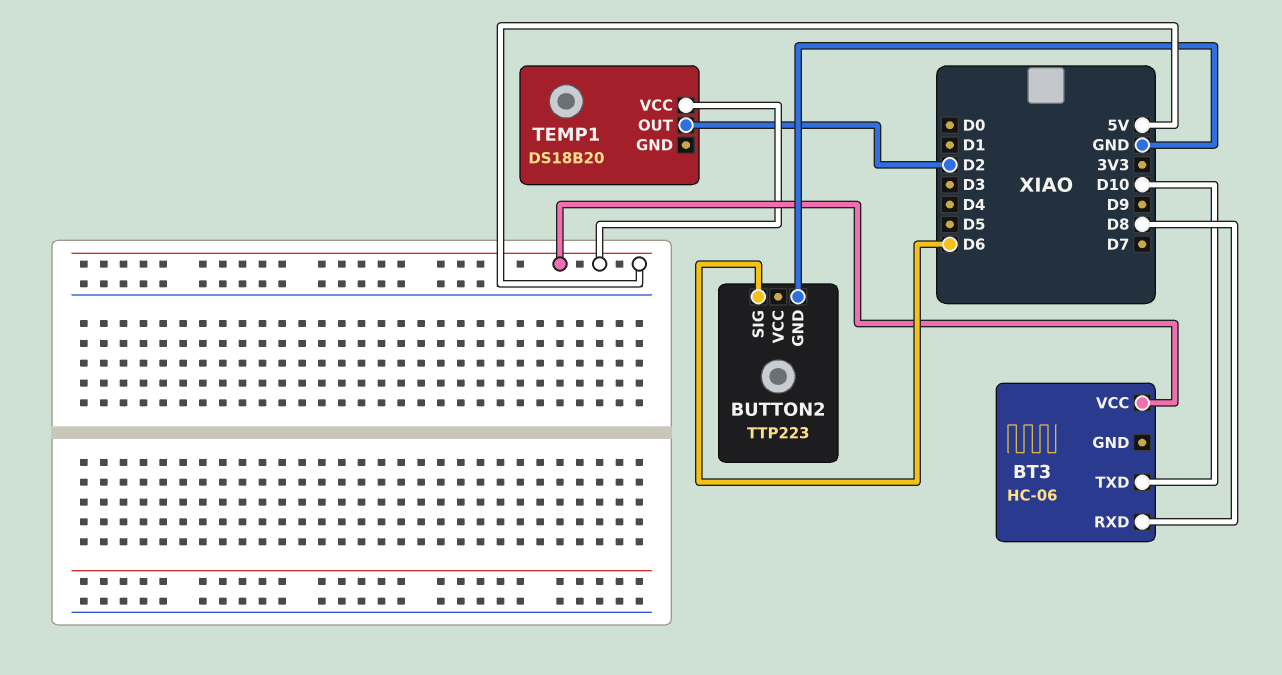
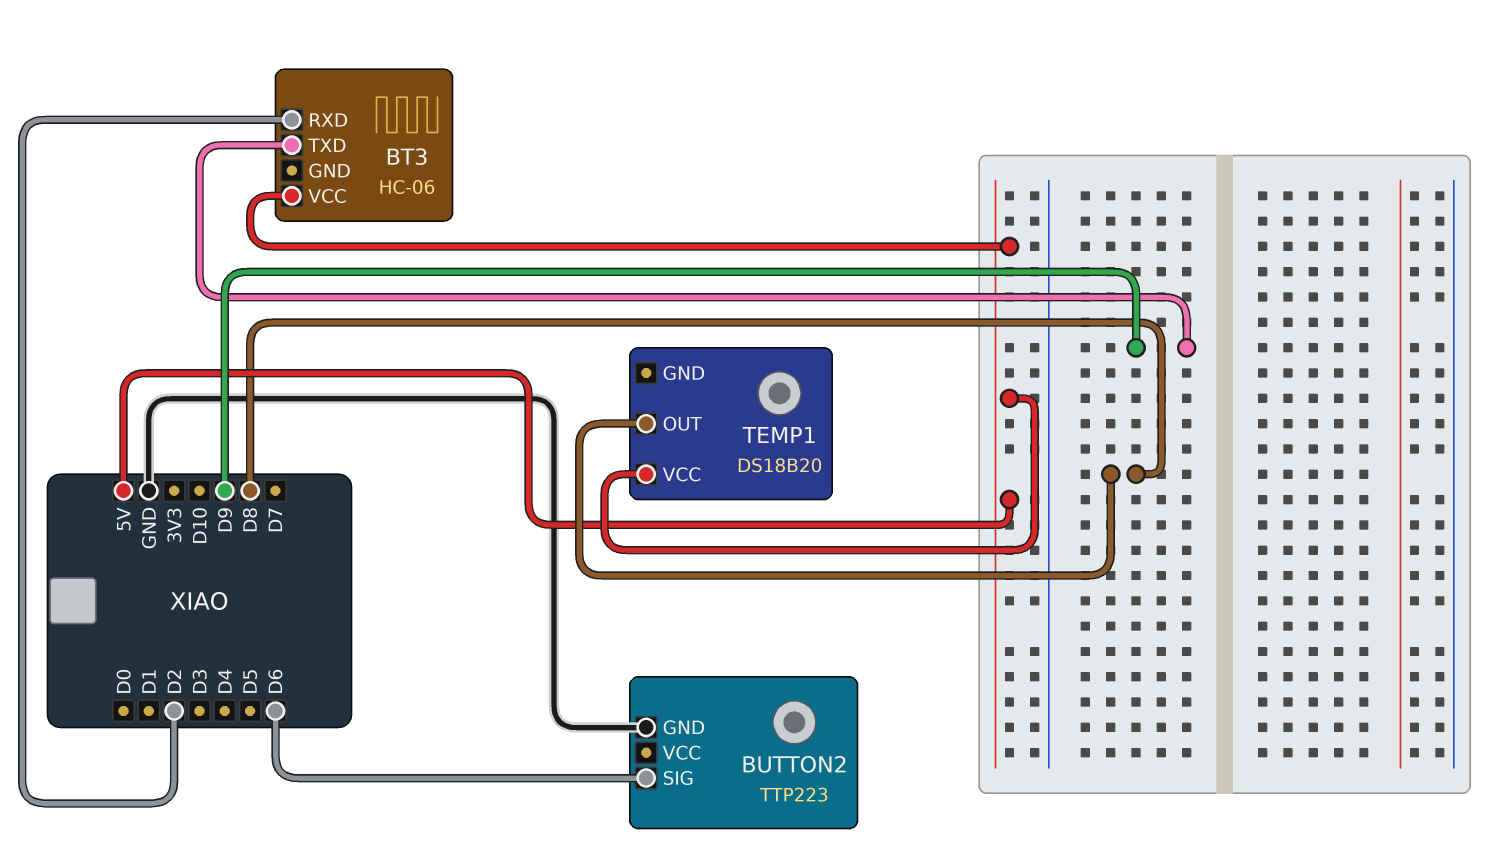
BT3 pin RXD: D8 -> D2
BT3 pin TXD: D10 -> D9
TEMP1 pin OUT: D2 -> D8

